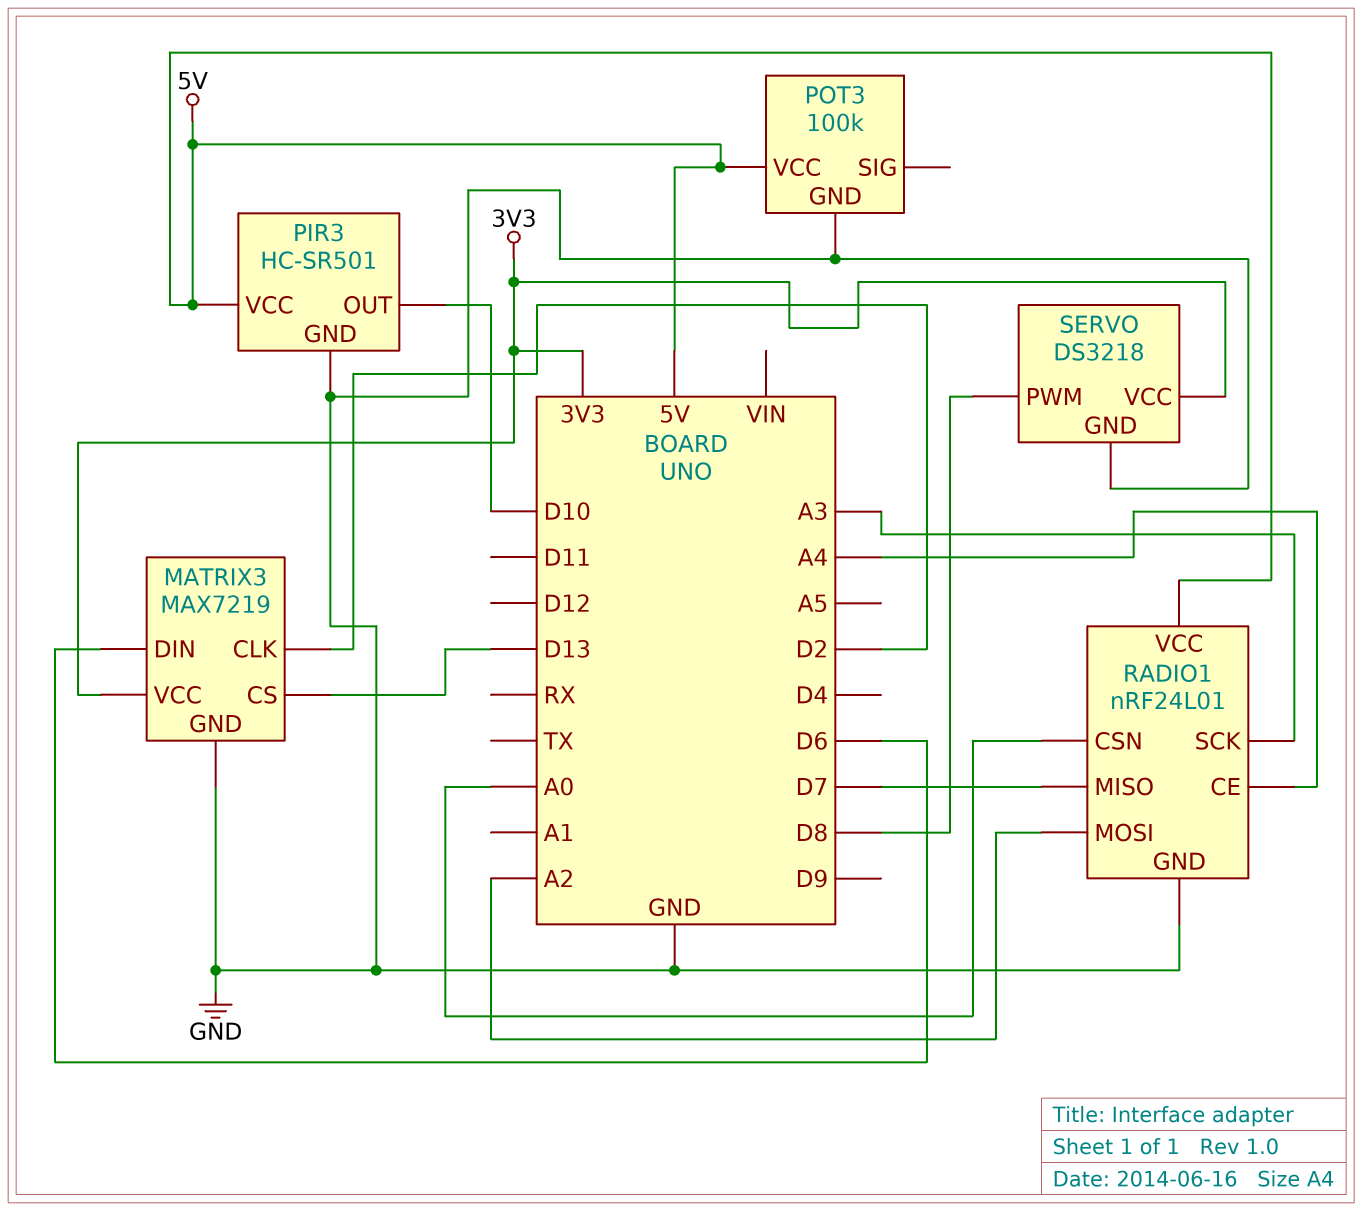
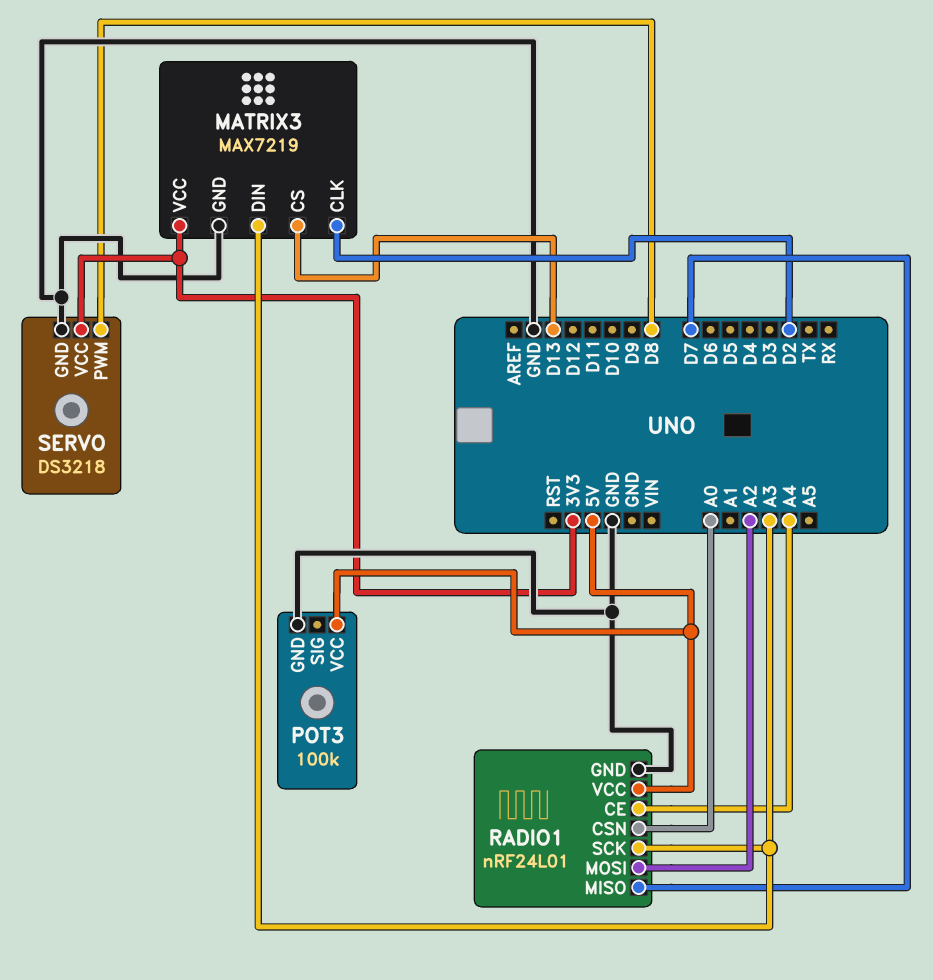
MATRIX3 pin DIN: D6 -> A3
PIR3: HC-SR501 -> none
PIR3 pin GND: GND -> none
PIR3 pin OUT: D10 -> none
PIR3 pin VCC: 5V -> none

